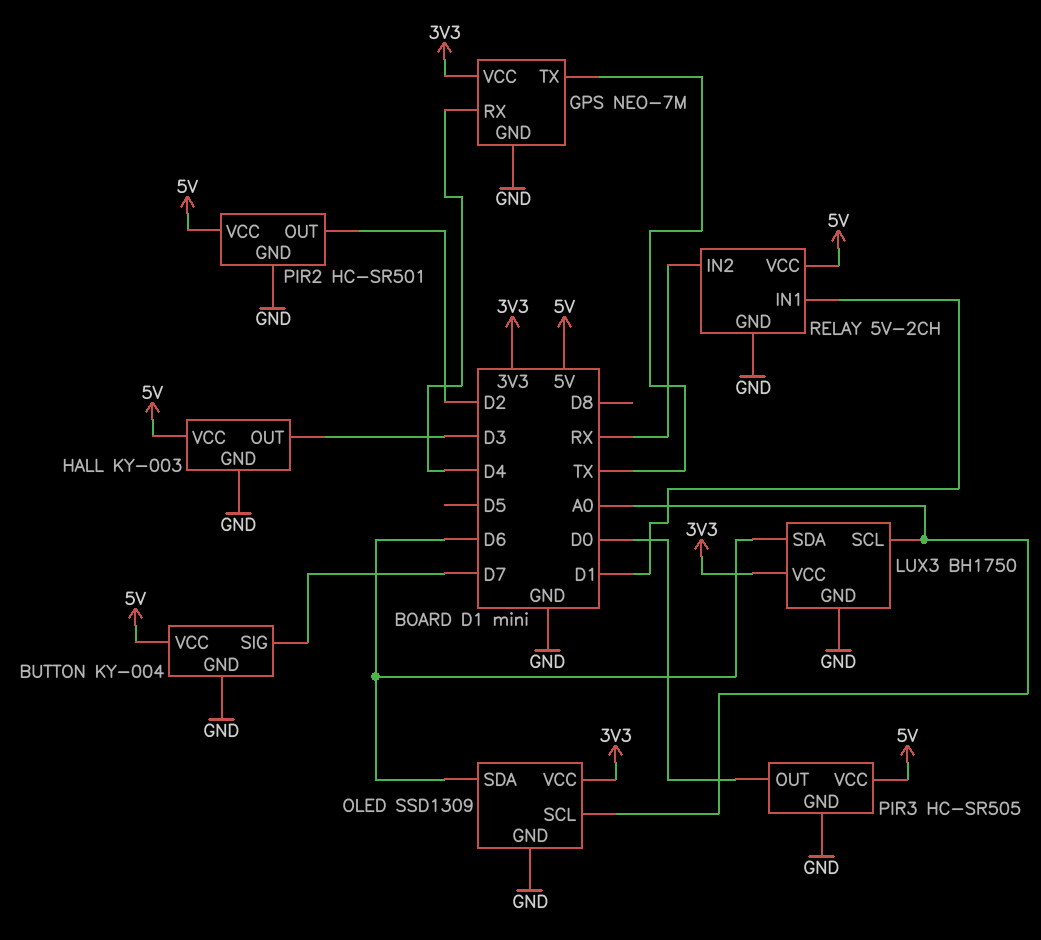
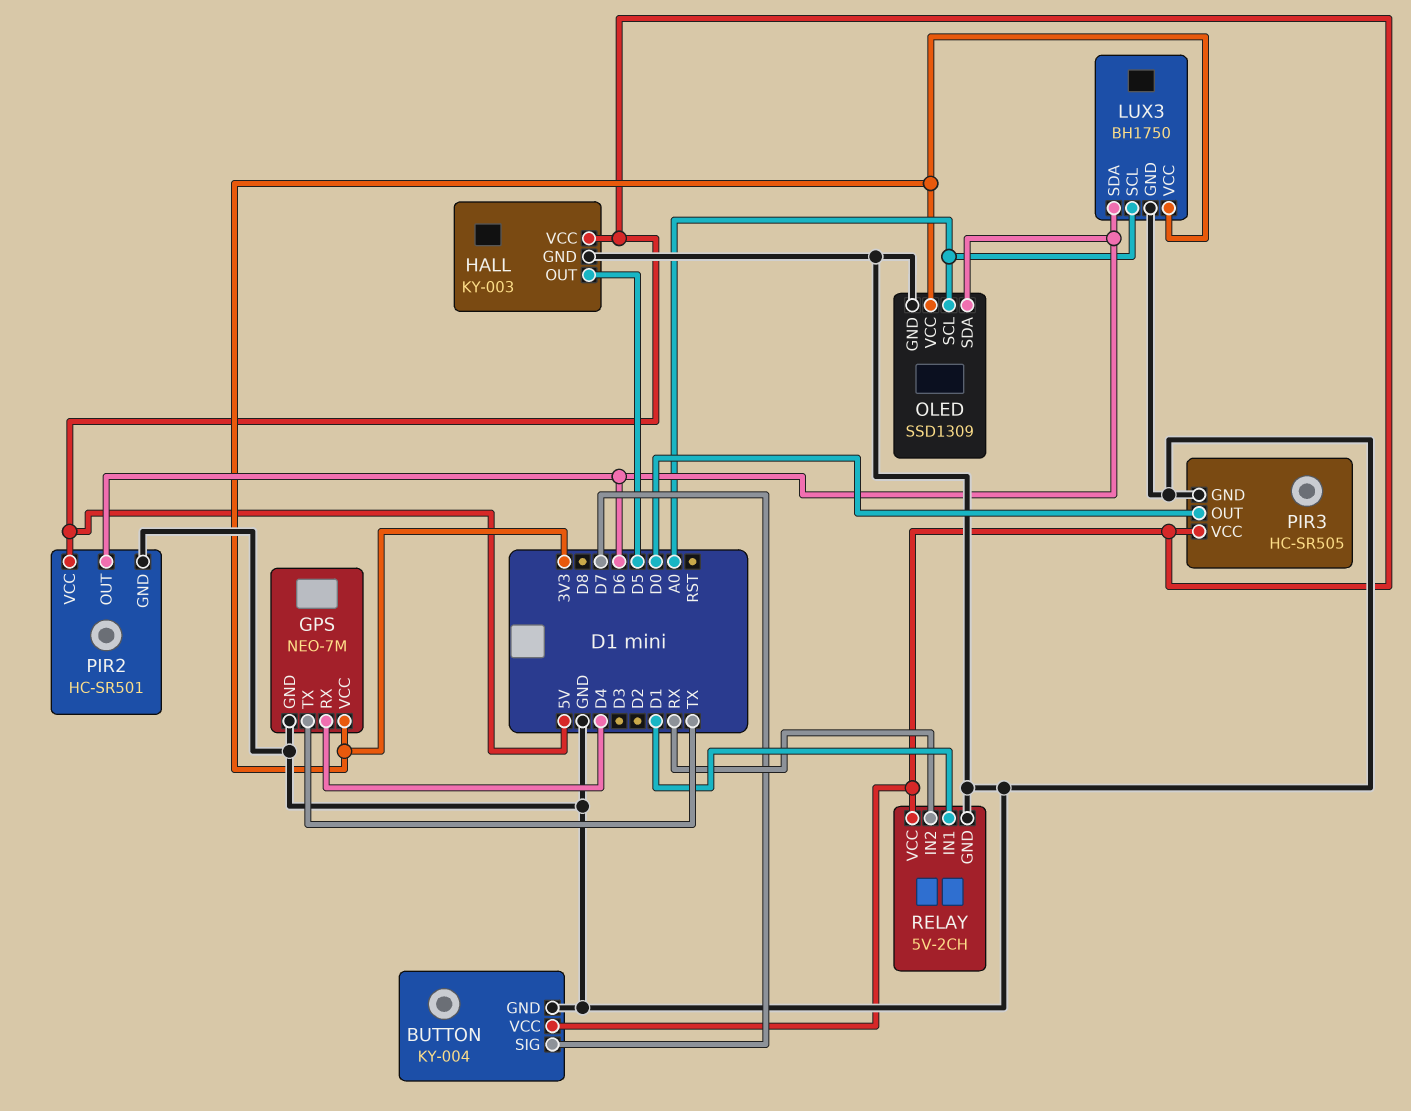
HALL pin OUT: D3 -> D5
PIR2 pin OUT: D2 -> D6

